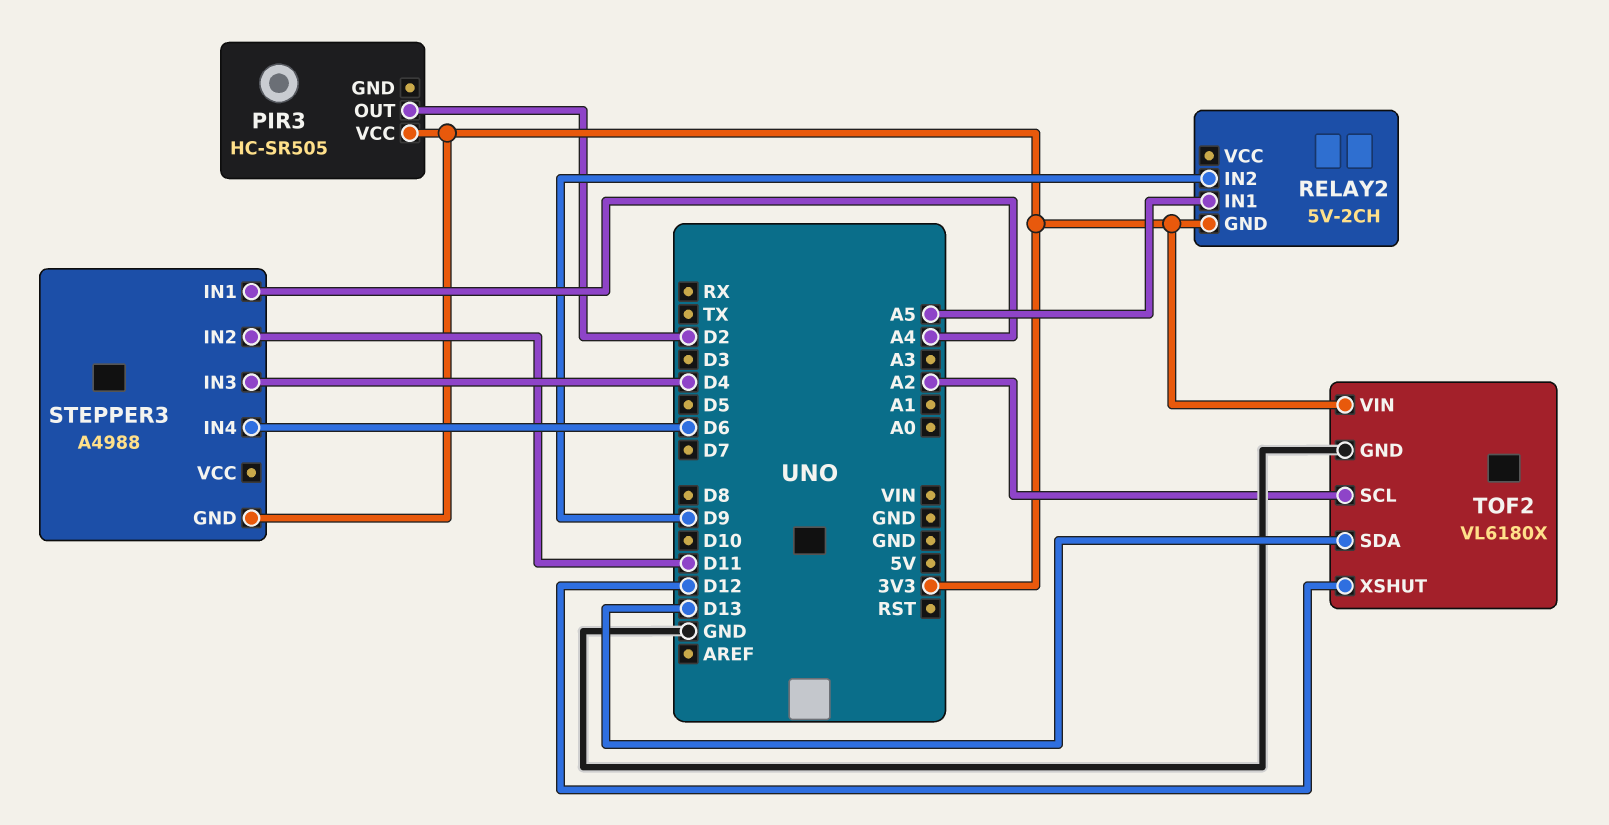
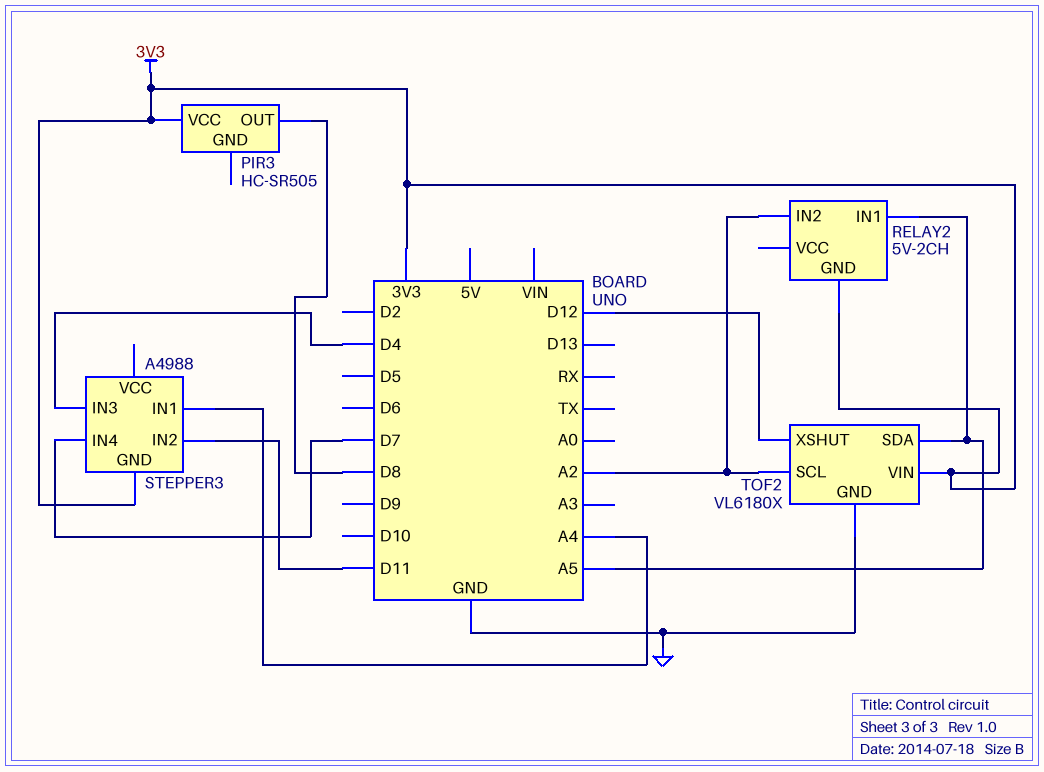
PIR3 pin OUT: D2 -> D8
RELAY2 pin IN2: D9 -> A2
STEPPER3 pin IN4: D6 -> D7
TOF2 pin SDA: D13 -> A5

